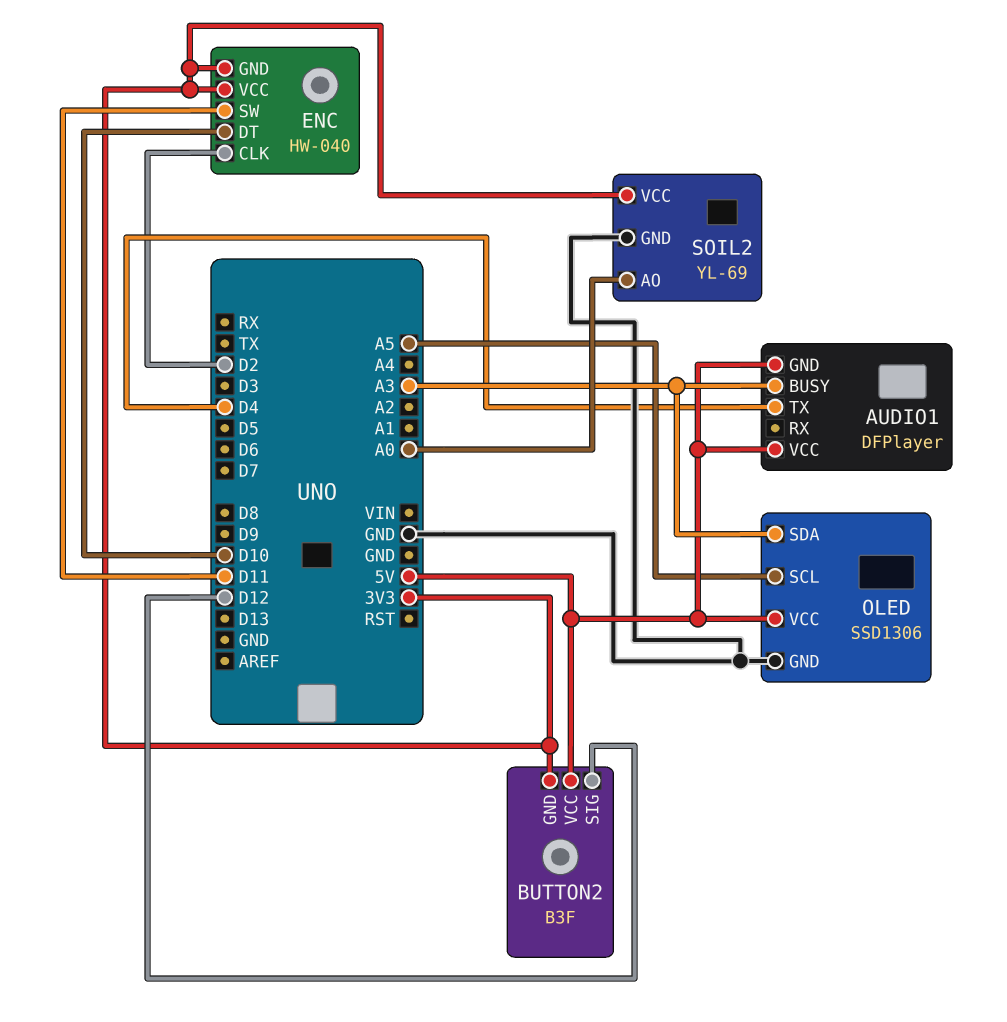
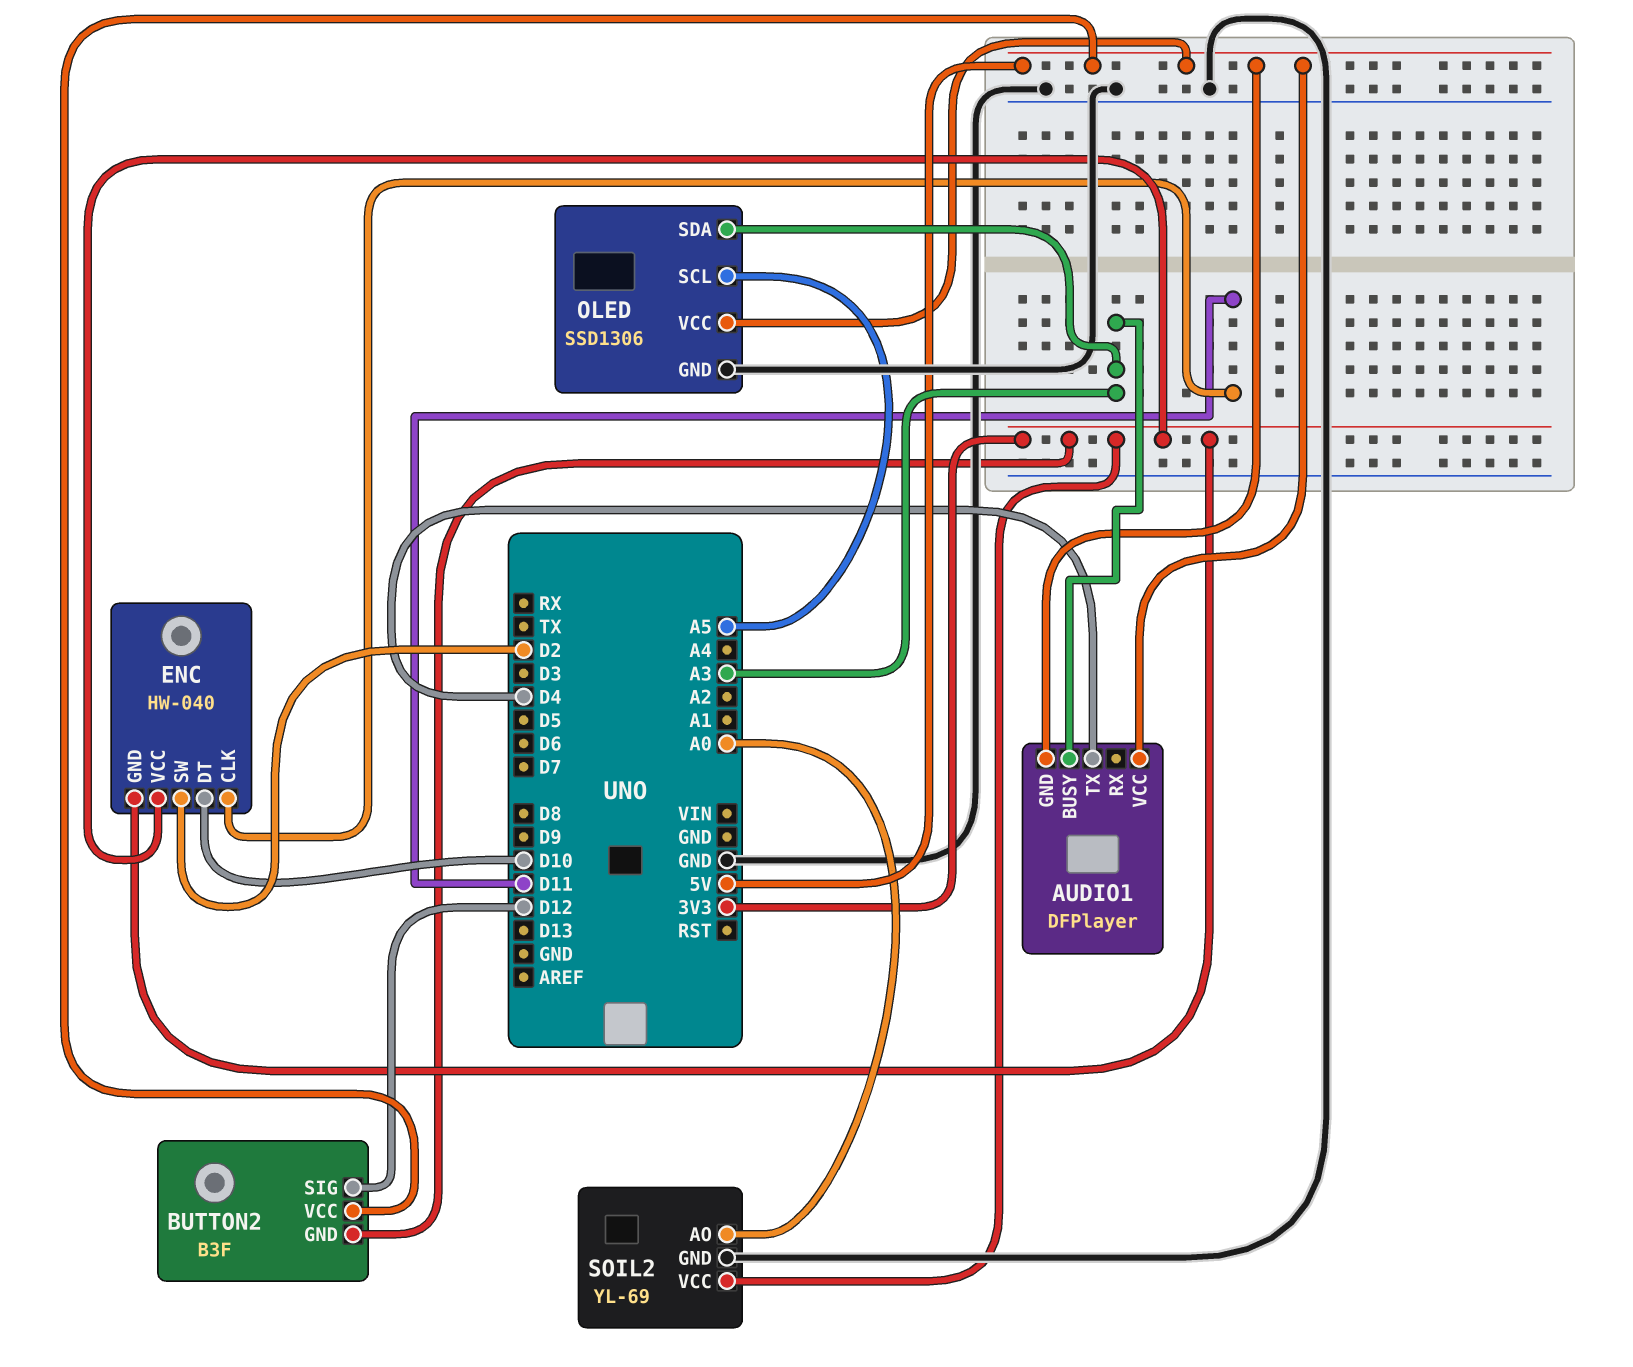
ENC pin CLK: D2 -> D11
ENC pin SW: D11 -> D2

